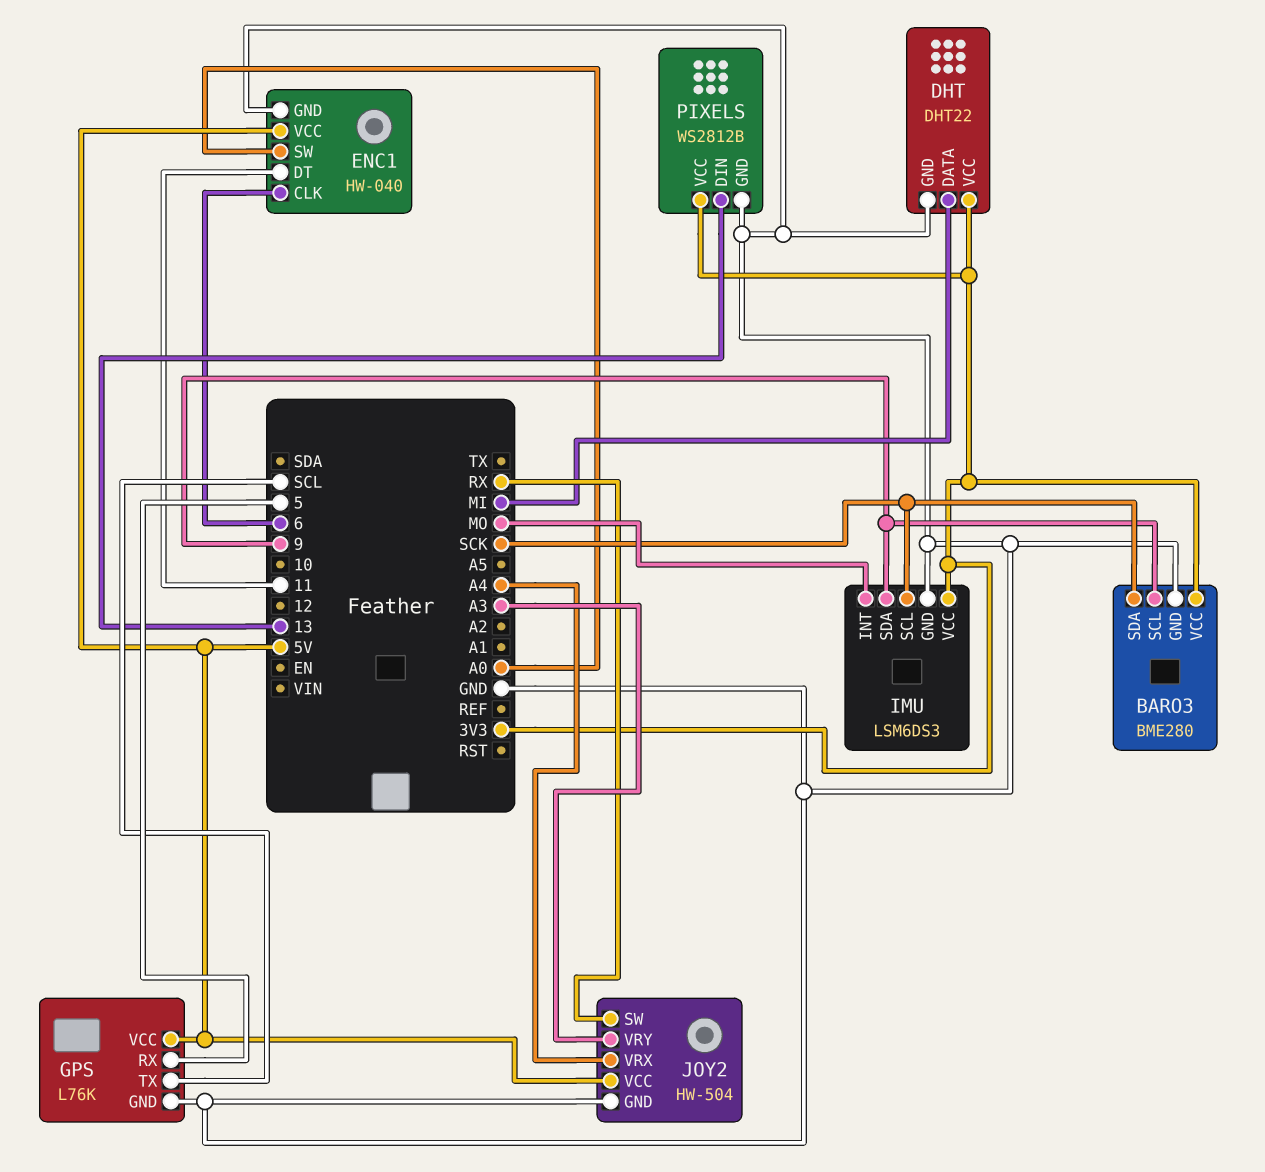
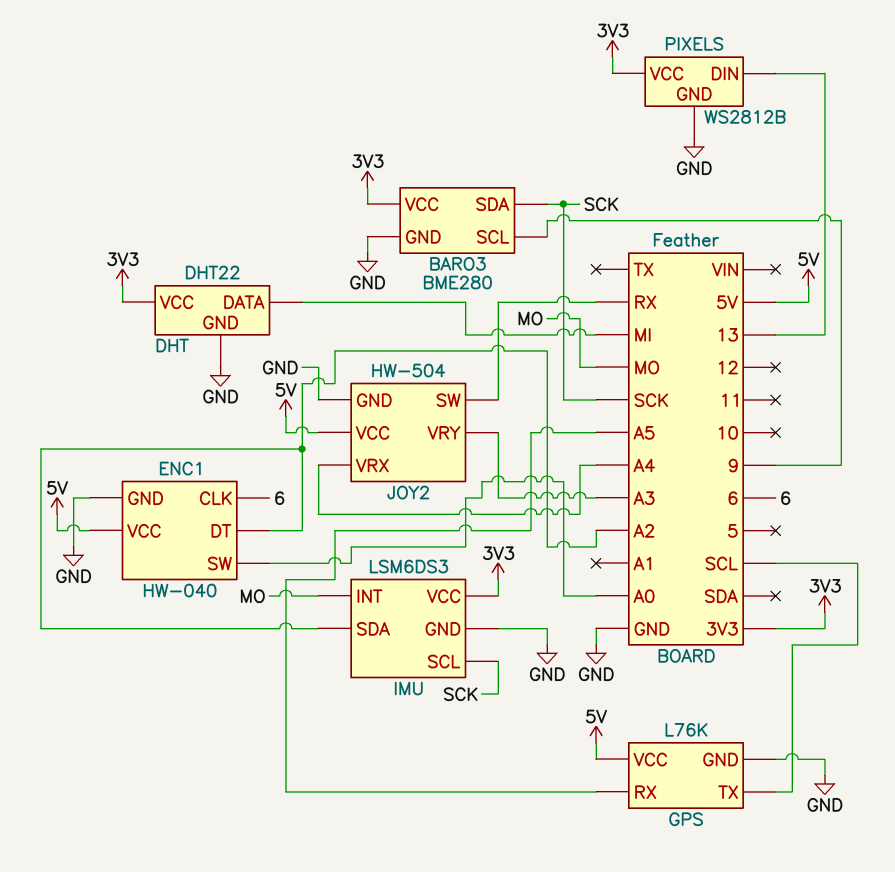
ENC1 pin DT: 11 -> A2
GPS pin RX: 5 -> A5
IMU pin SDA: 9 -> A2

